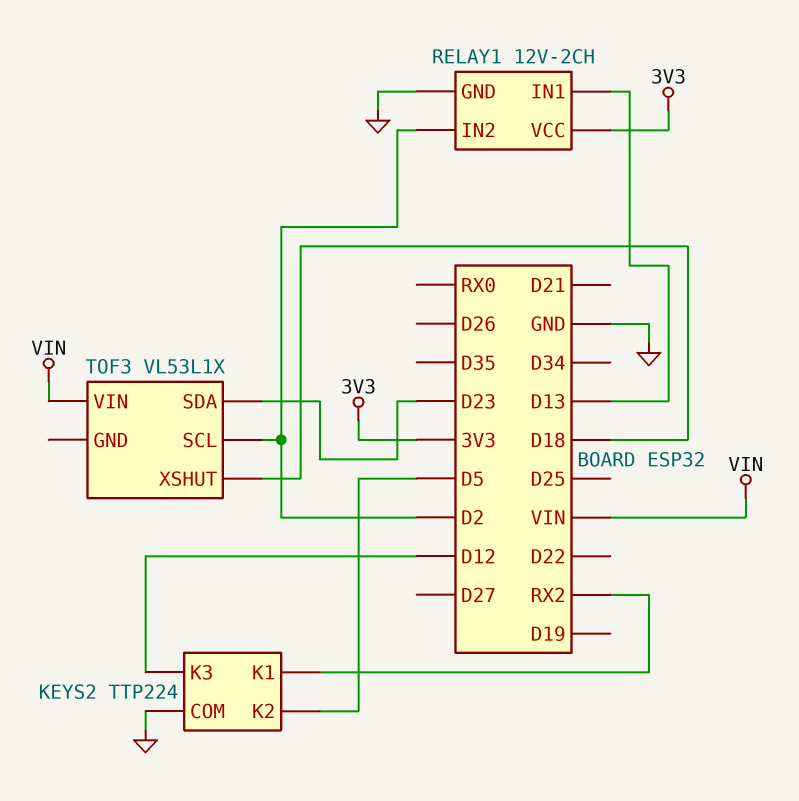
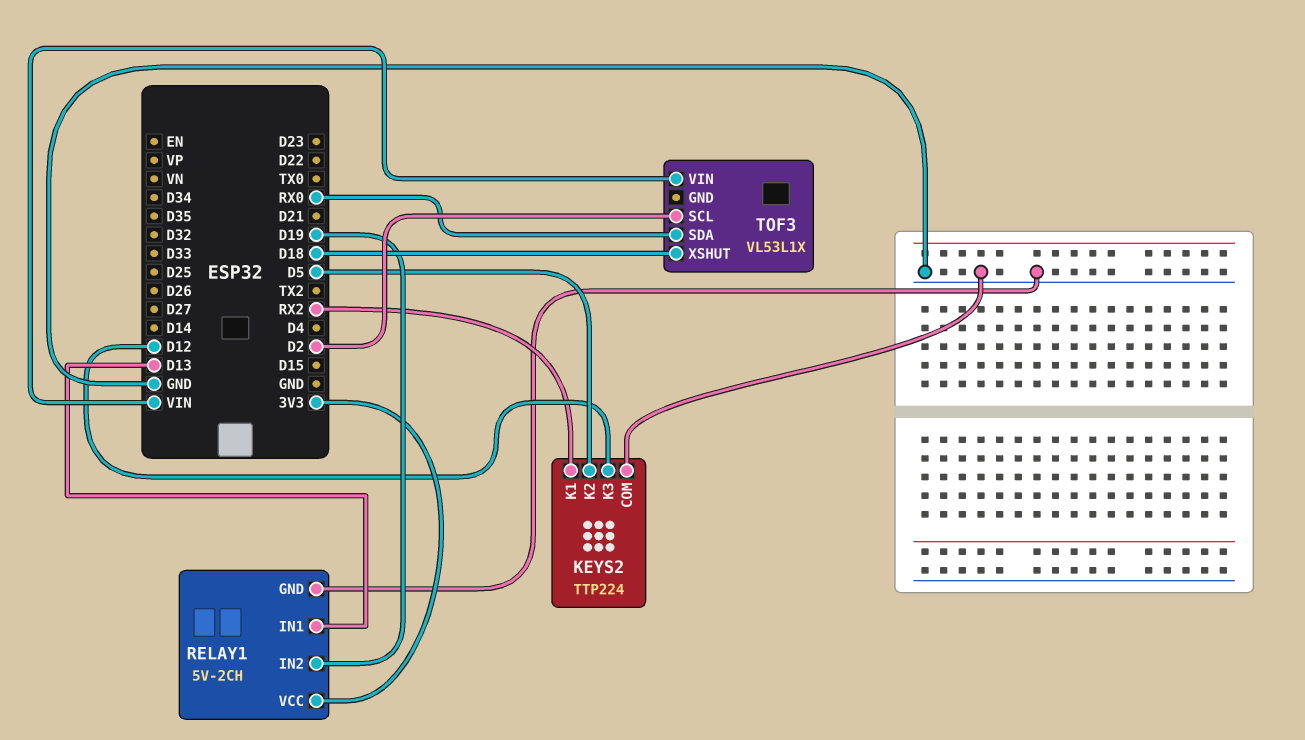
RELAY1: 12V-2CH -> 5V-2CH
RELAY1 pin IN2: D2 -> D19
TOF3 pin SDA: D23 -> RX0

